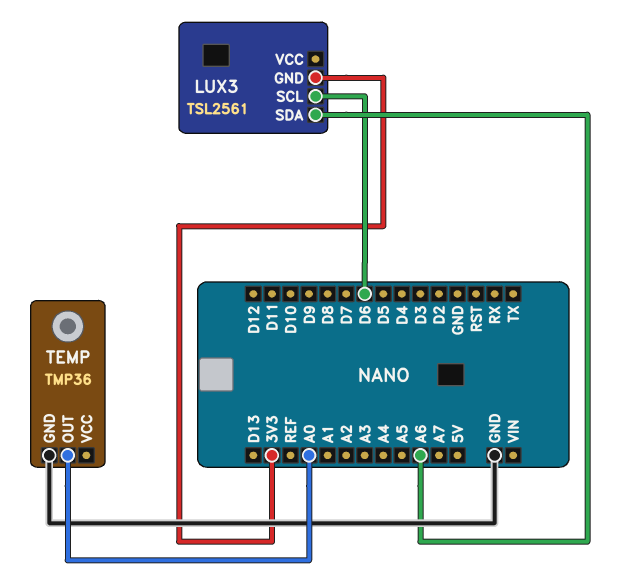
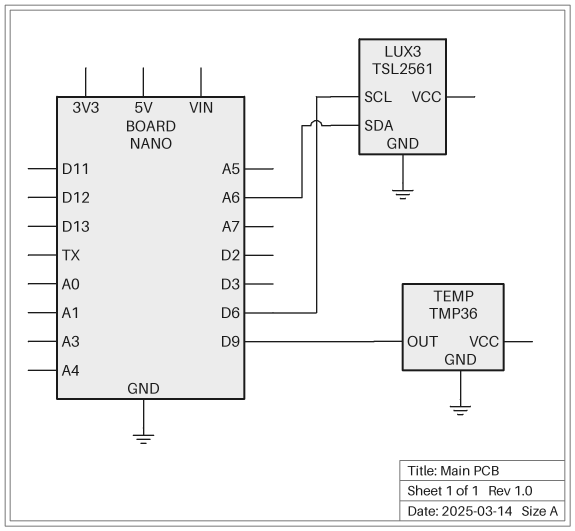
LUX3 pin GND: 3V3 -> GND
TEMP pin OUT: A0 -> D9

